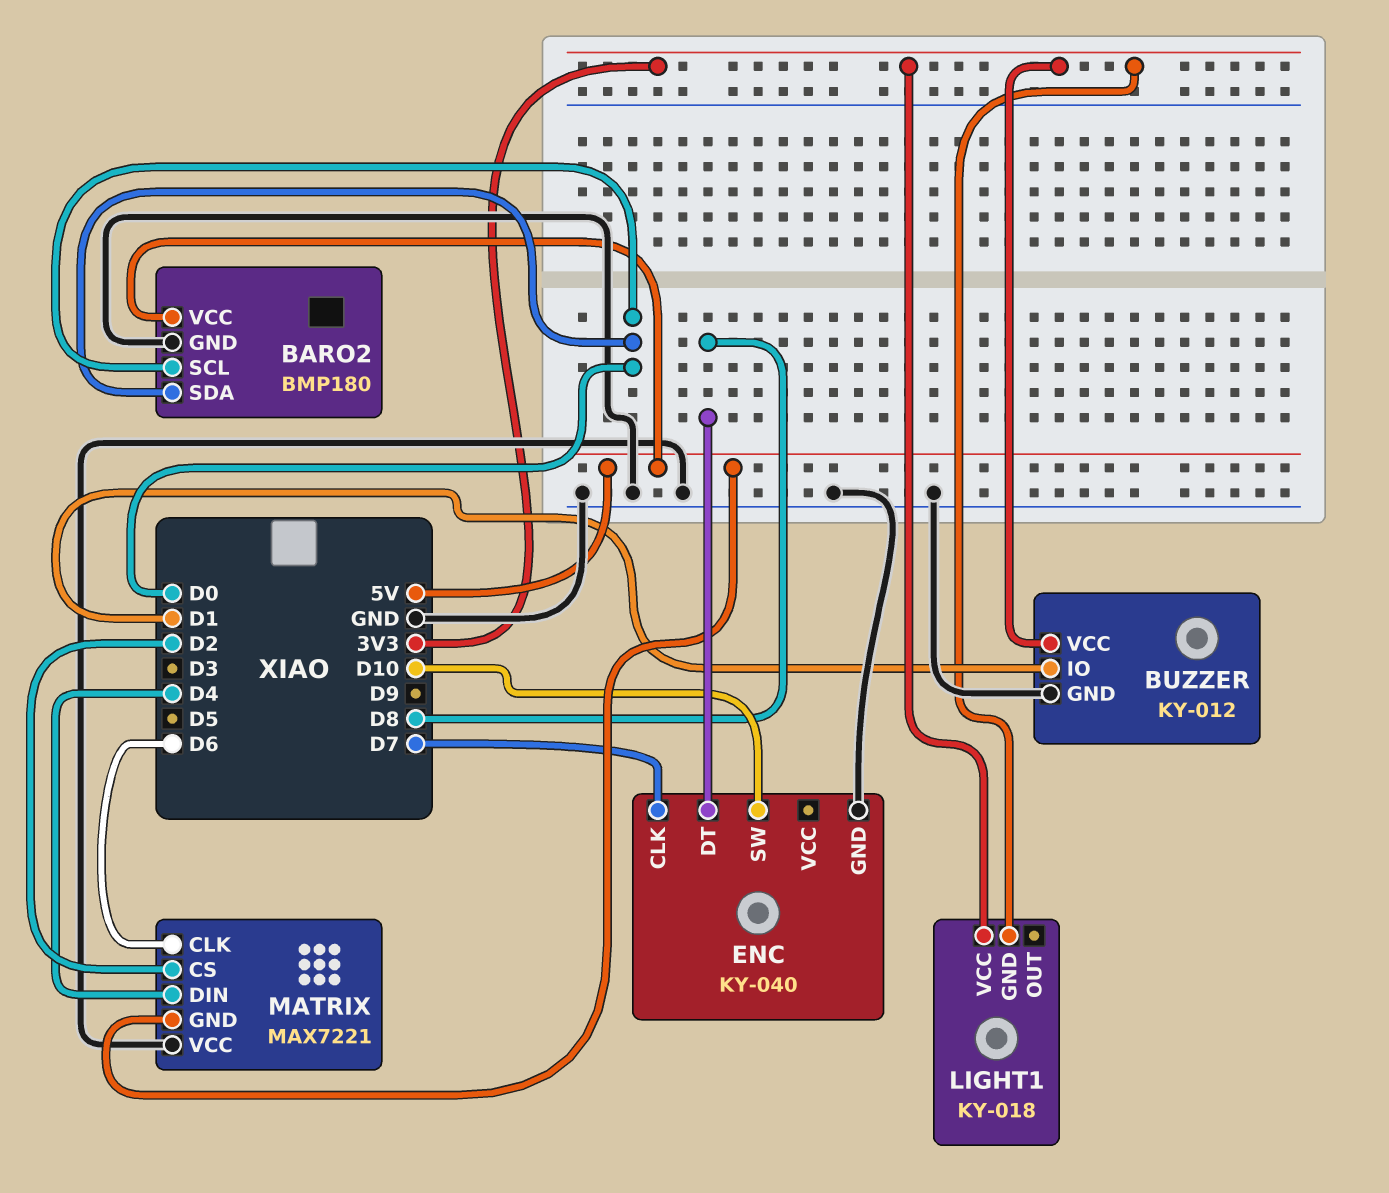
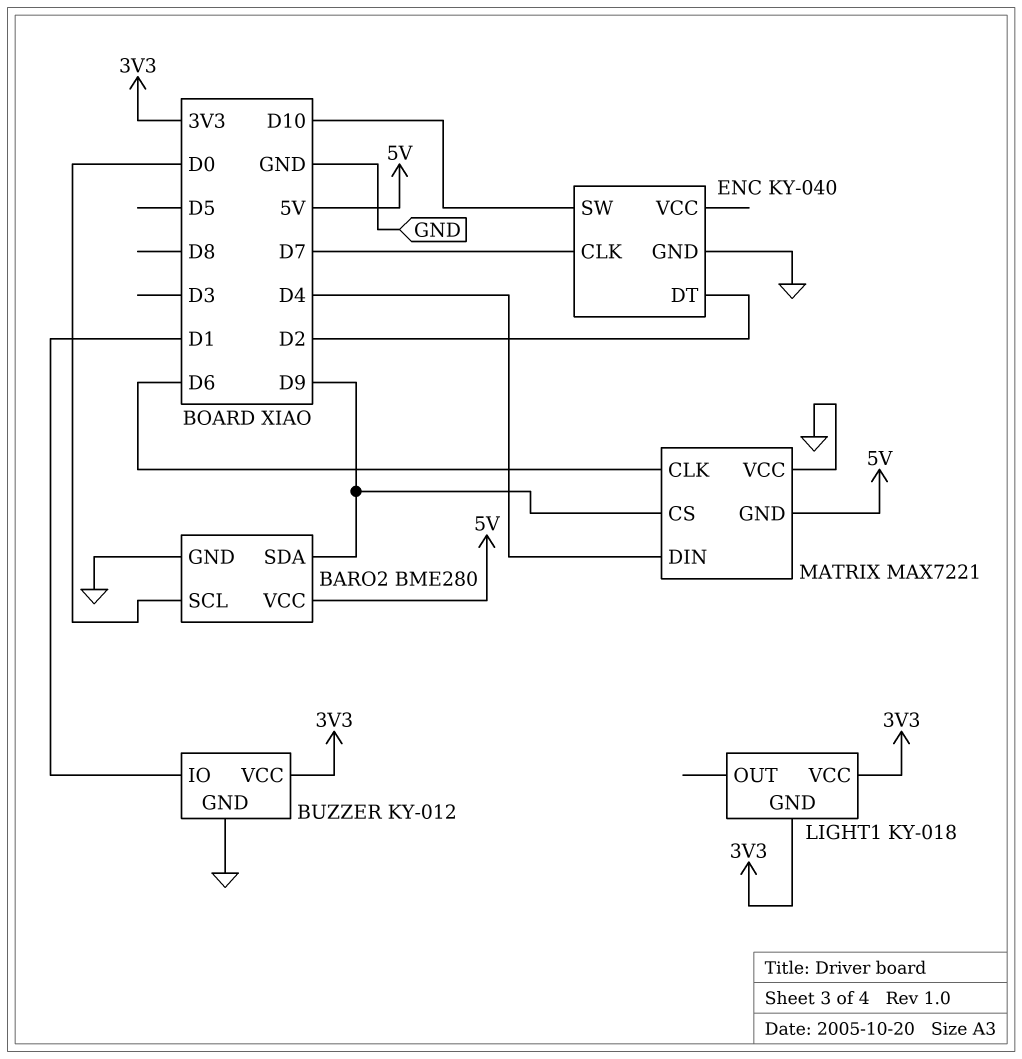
BARO2: BMP180 -> BME280
BARO2 pin SDA: D0 -> D9
ENC pin DT: D8 -> D2
MATRIX pin CS: D2 -> D9

